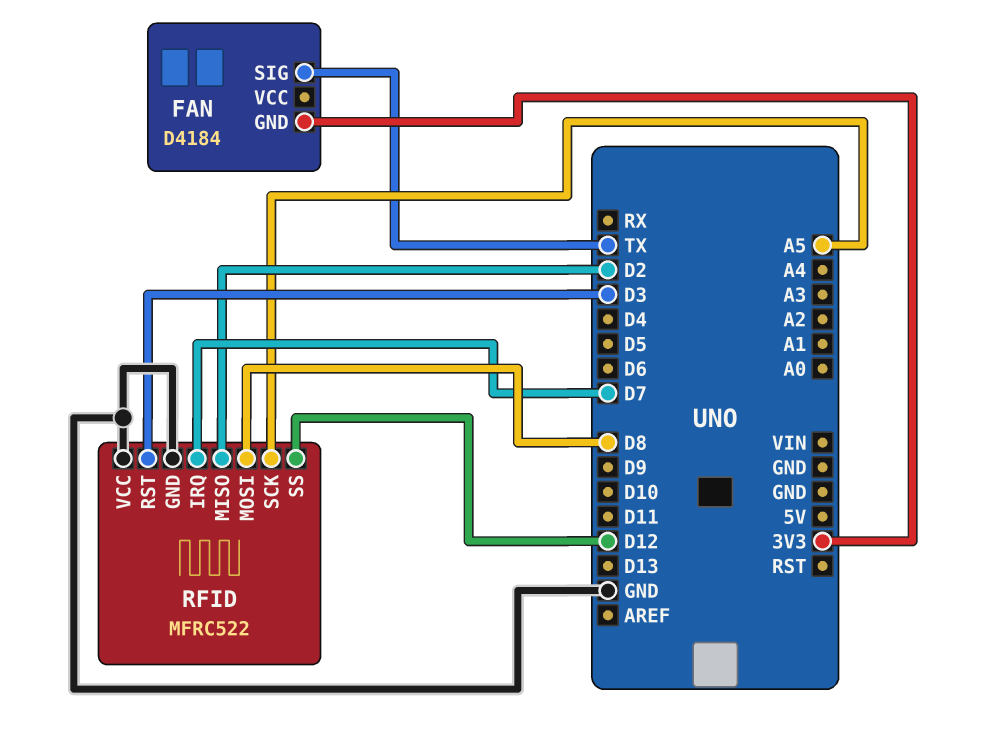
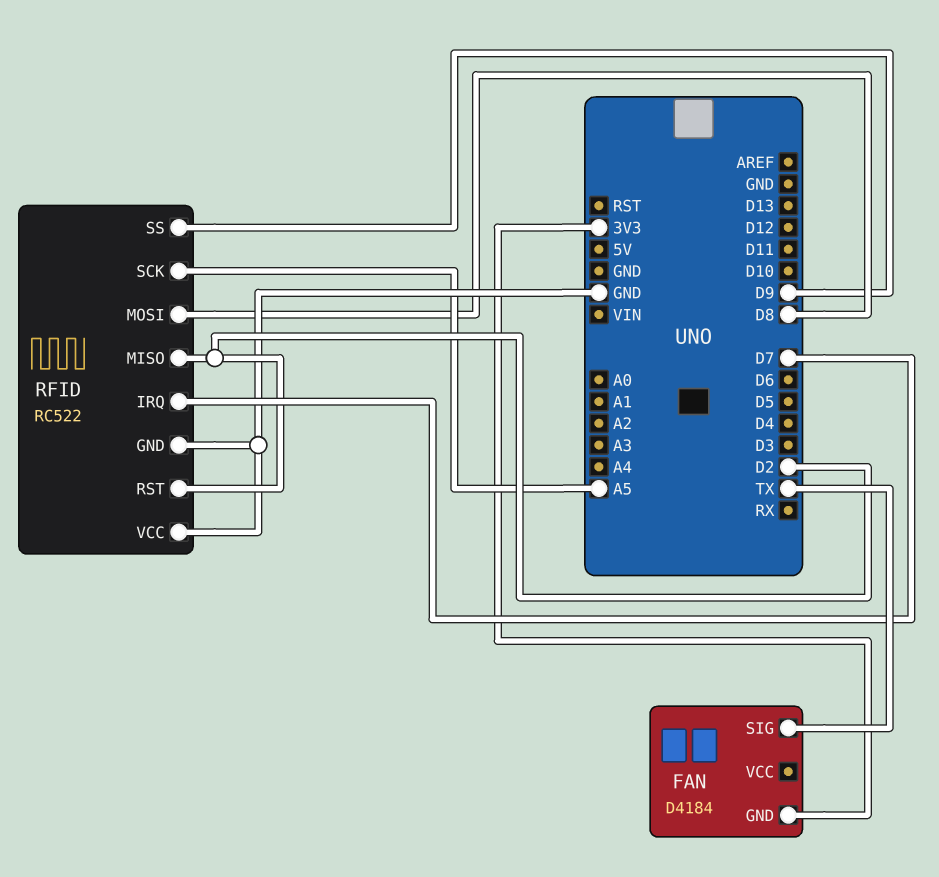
RFID: MFRC522 -> RC522
RFID pin RST: D3 -> D2
RFID pin SS: D12 -> D9

